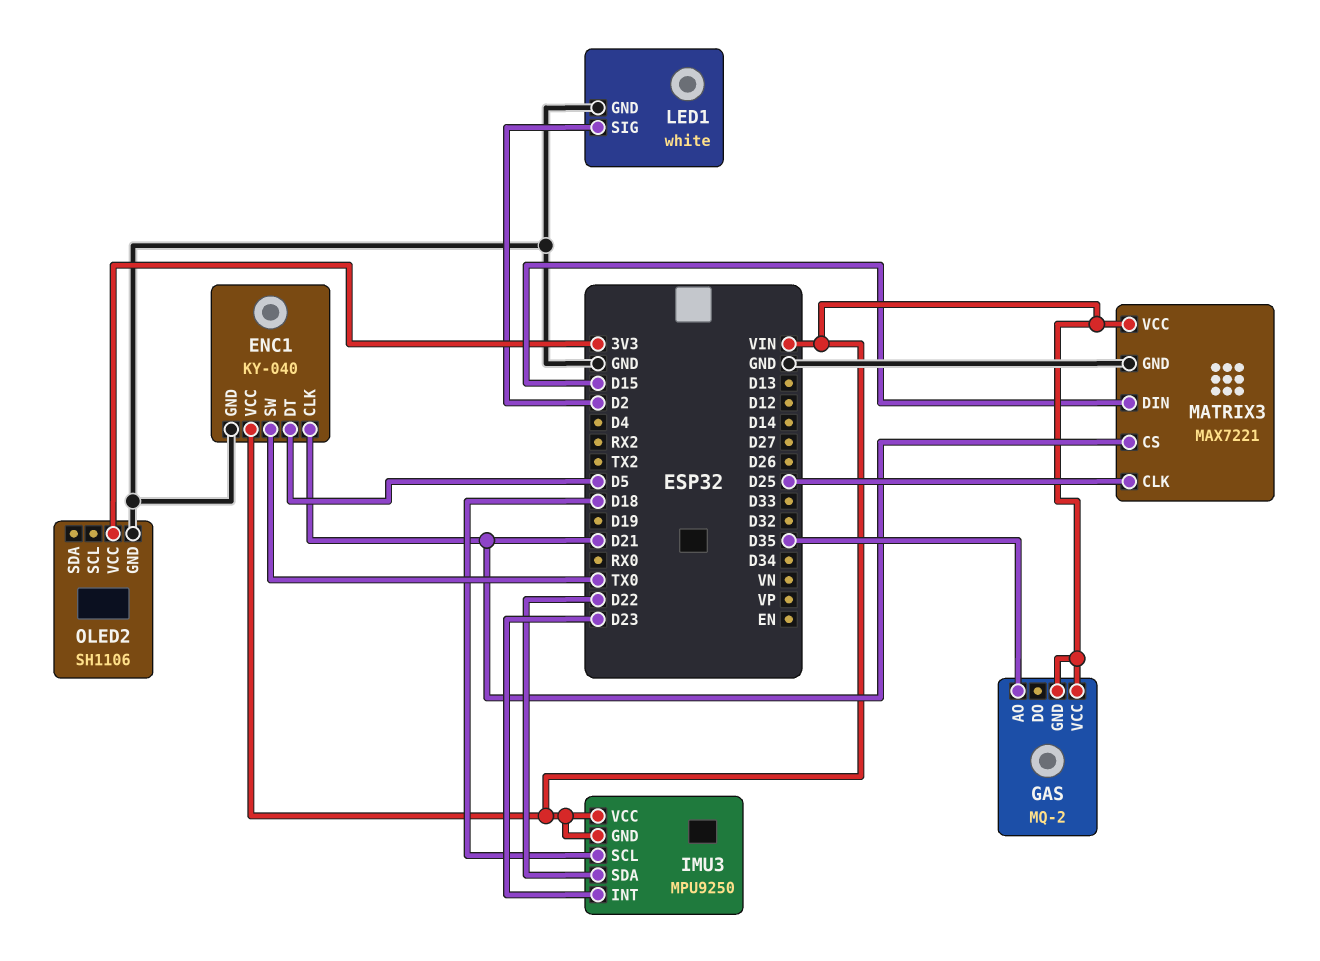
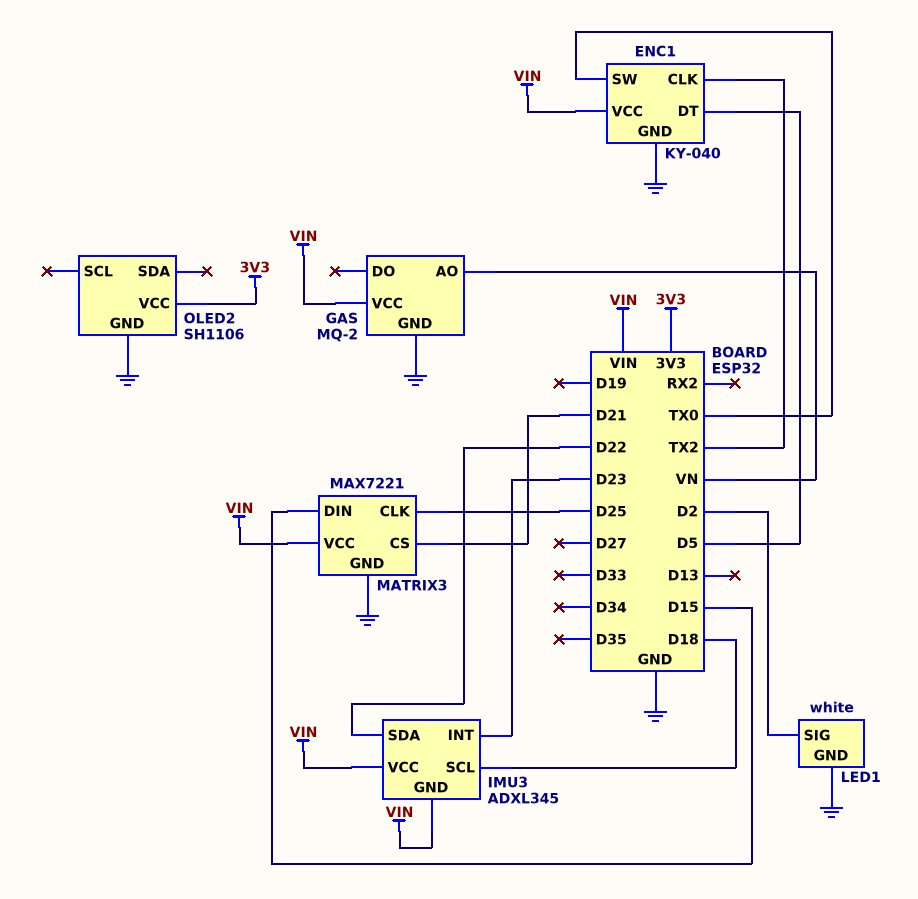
ENC1 pin CLK: D21 -> TX2
GAS pin AO: D35 -> VN
GAS pin GND: VIN -> GND
IMU3: MPU9250 -> ADXL345

